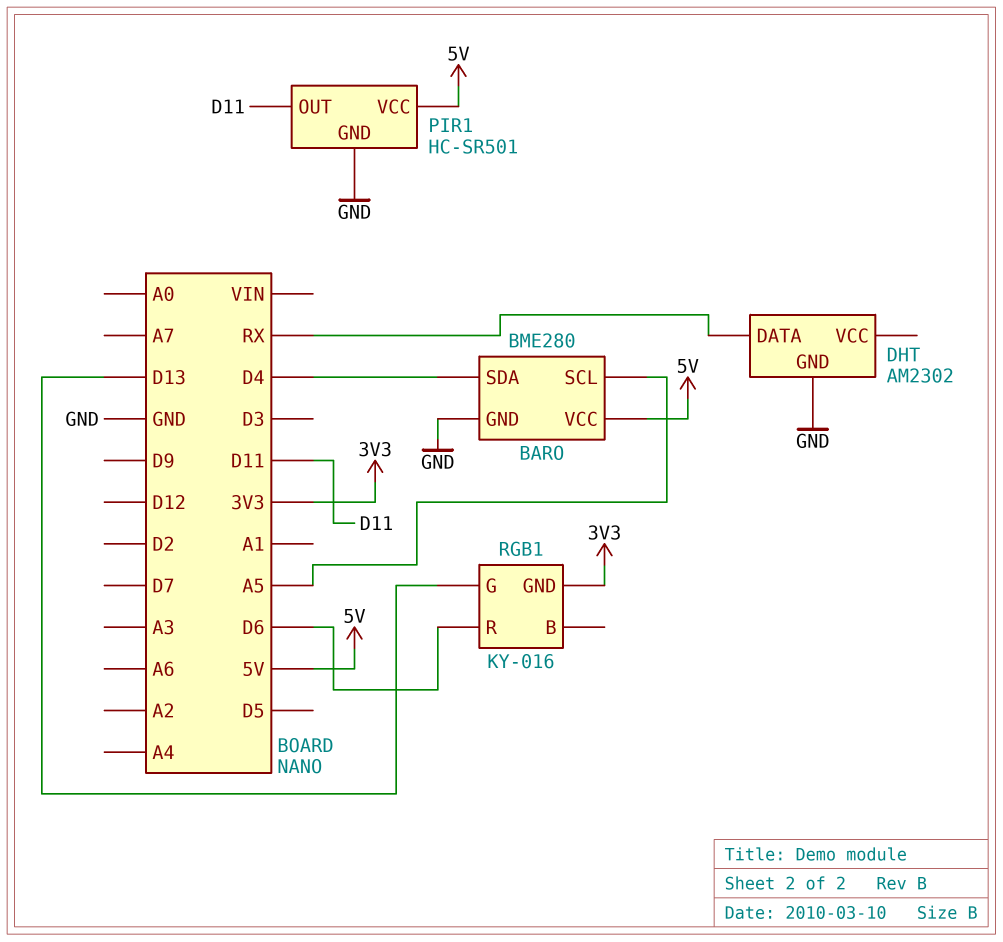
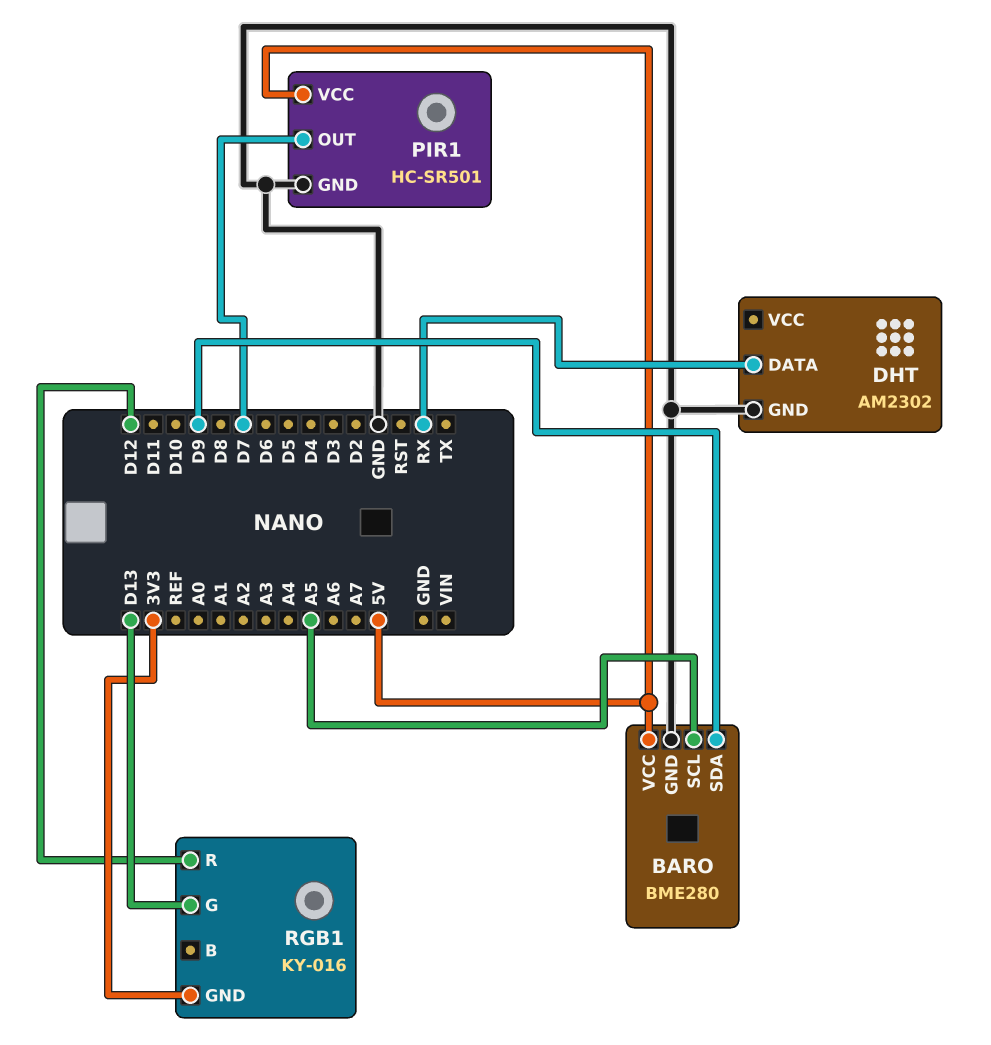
BARO pin SDA: D4 -> D9
PIR1 pin OUT: D11 -> D7
RGB1 pin R: D6 -> D12

